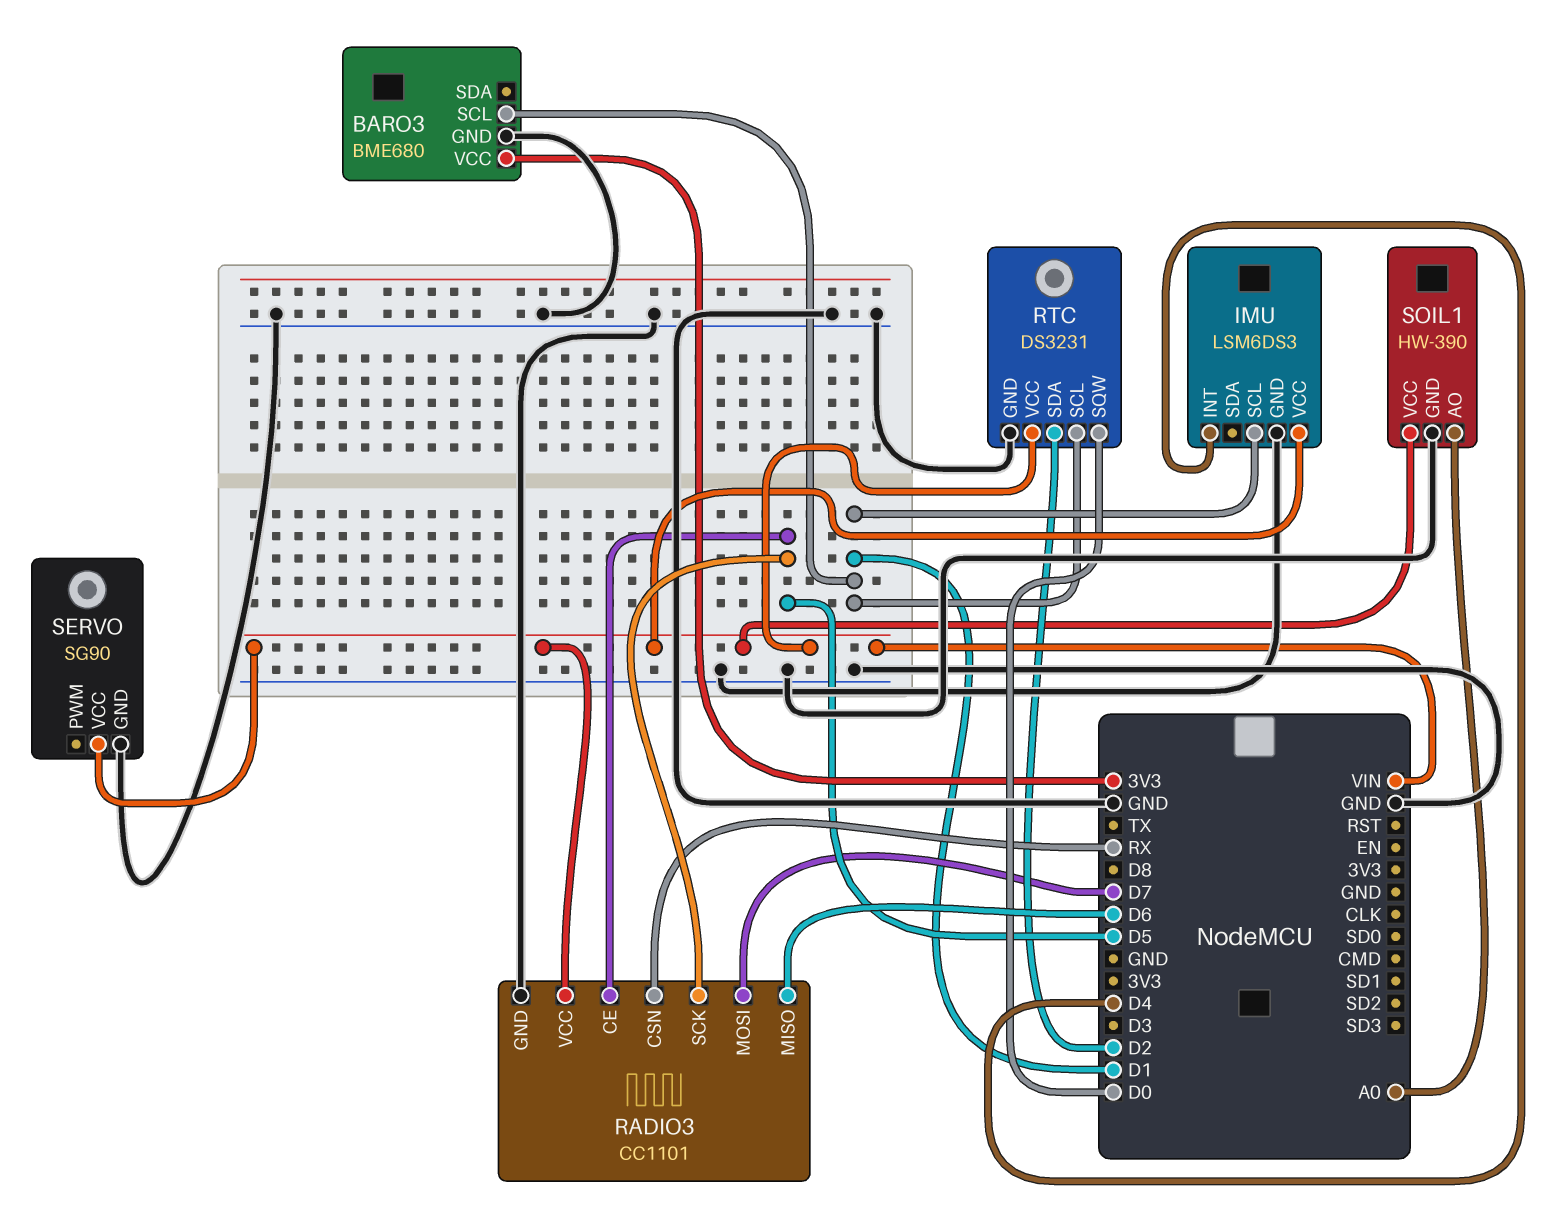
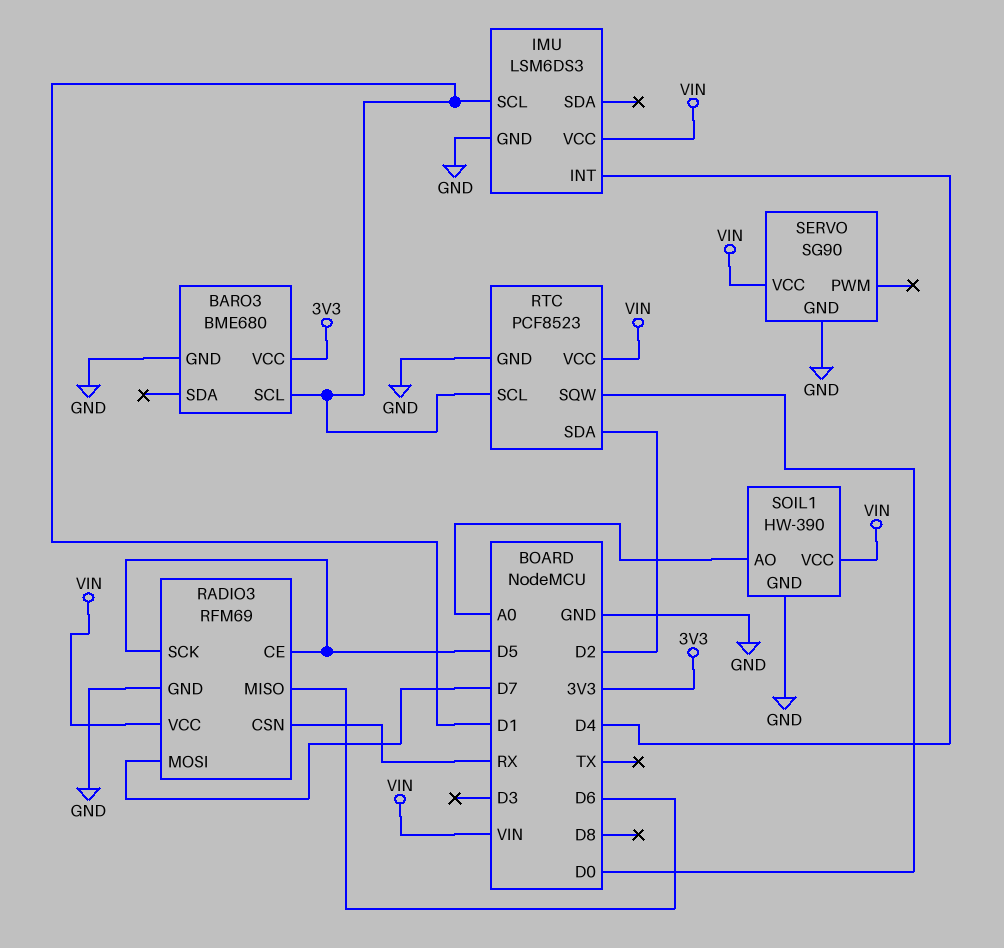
RADIO3: CC1101 -> RFM69
RTC: DS3231 -> PCF8523

